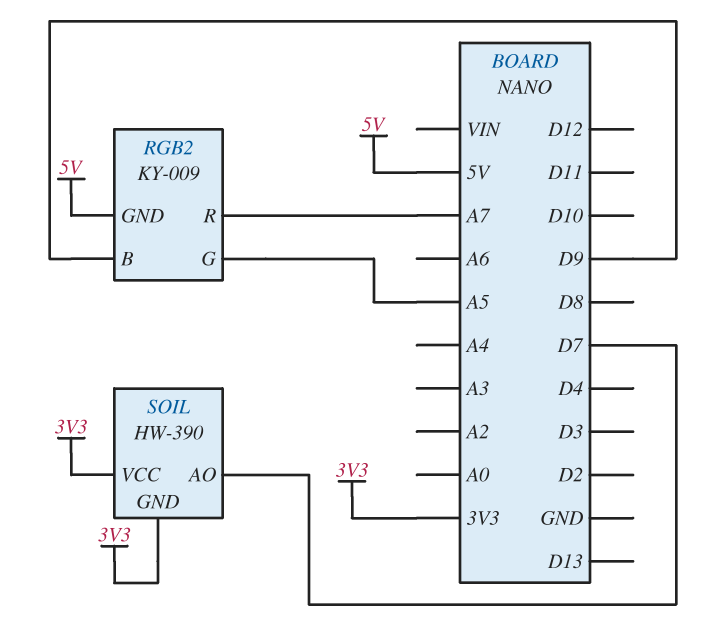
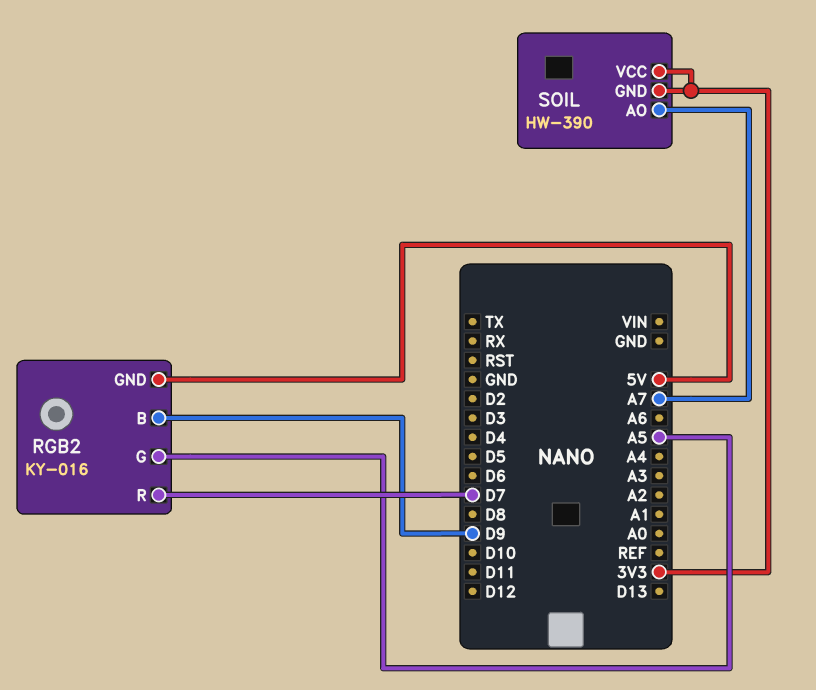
RGB2: KY-009 -> KY-016
RGB2 pin R: A7 -> D7
SOIL pin AO: D7 -> A7

